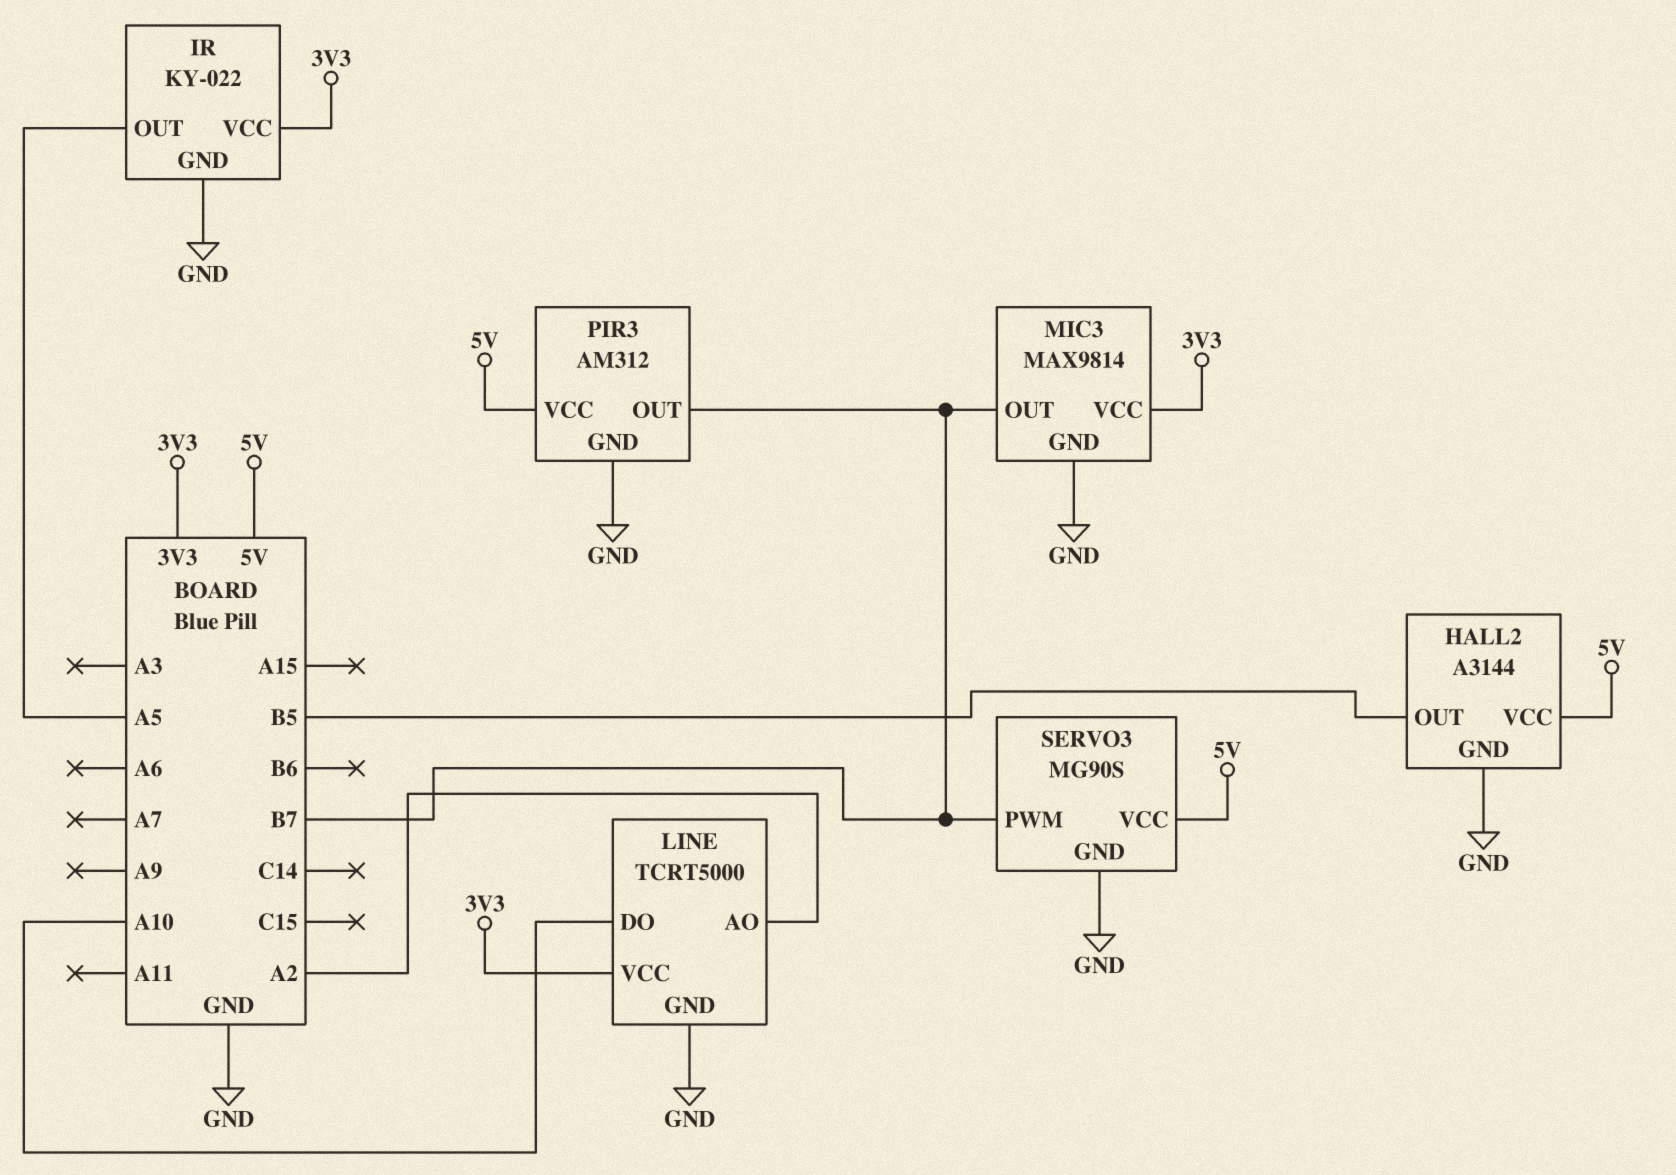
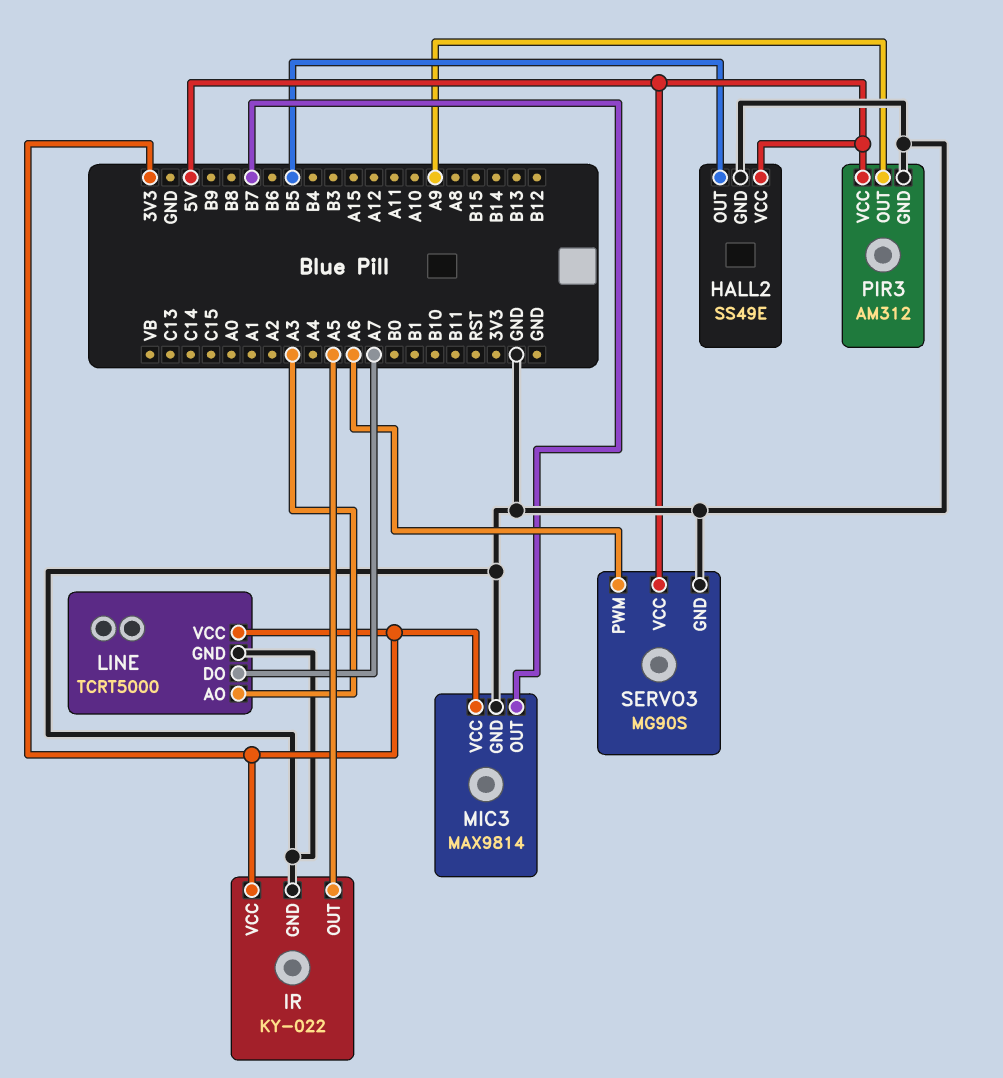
HALL2: A3144 -> SS49E
LINE pin AO: A2 -> A3
LINE pin DO: A10 -> A7
PIR3 pin OUT: B7 -> A9
SERVO3 pin PWM: B7 -> A6

